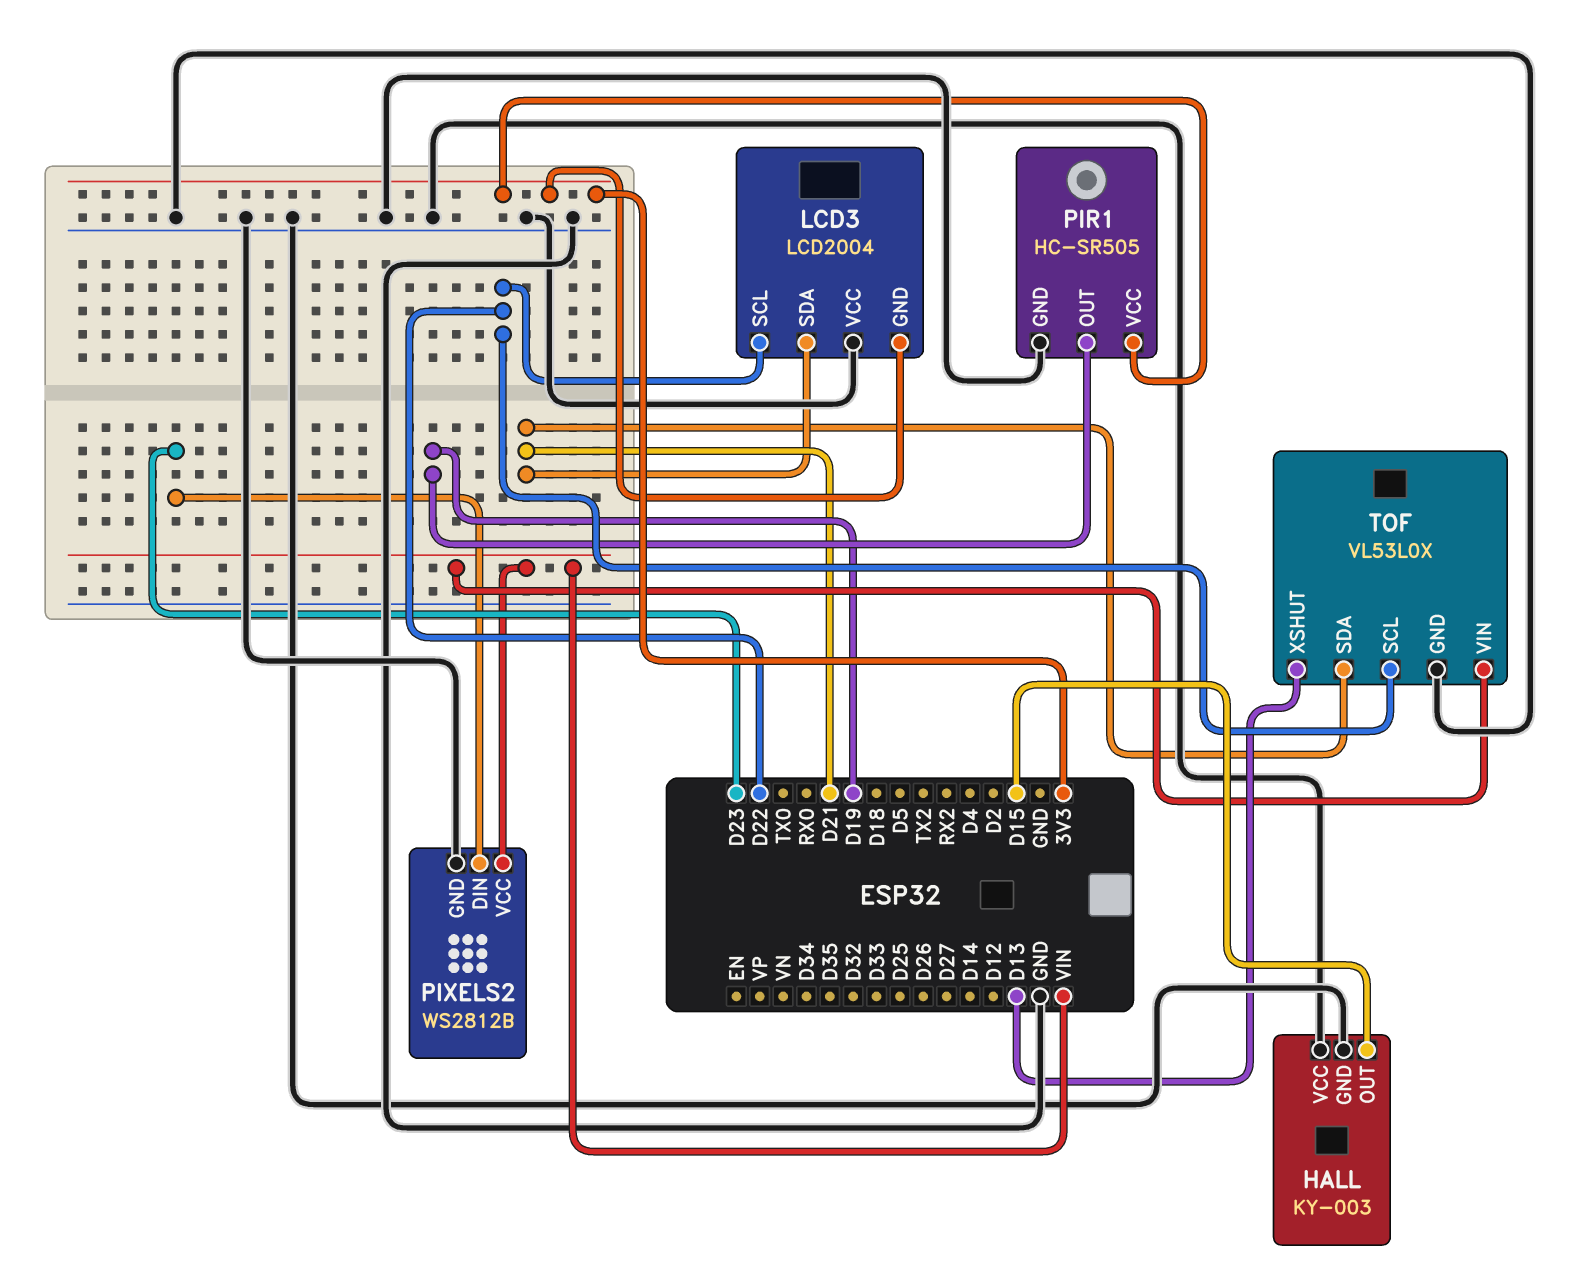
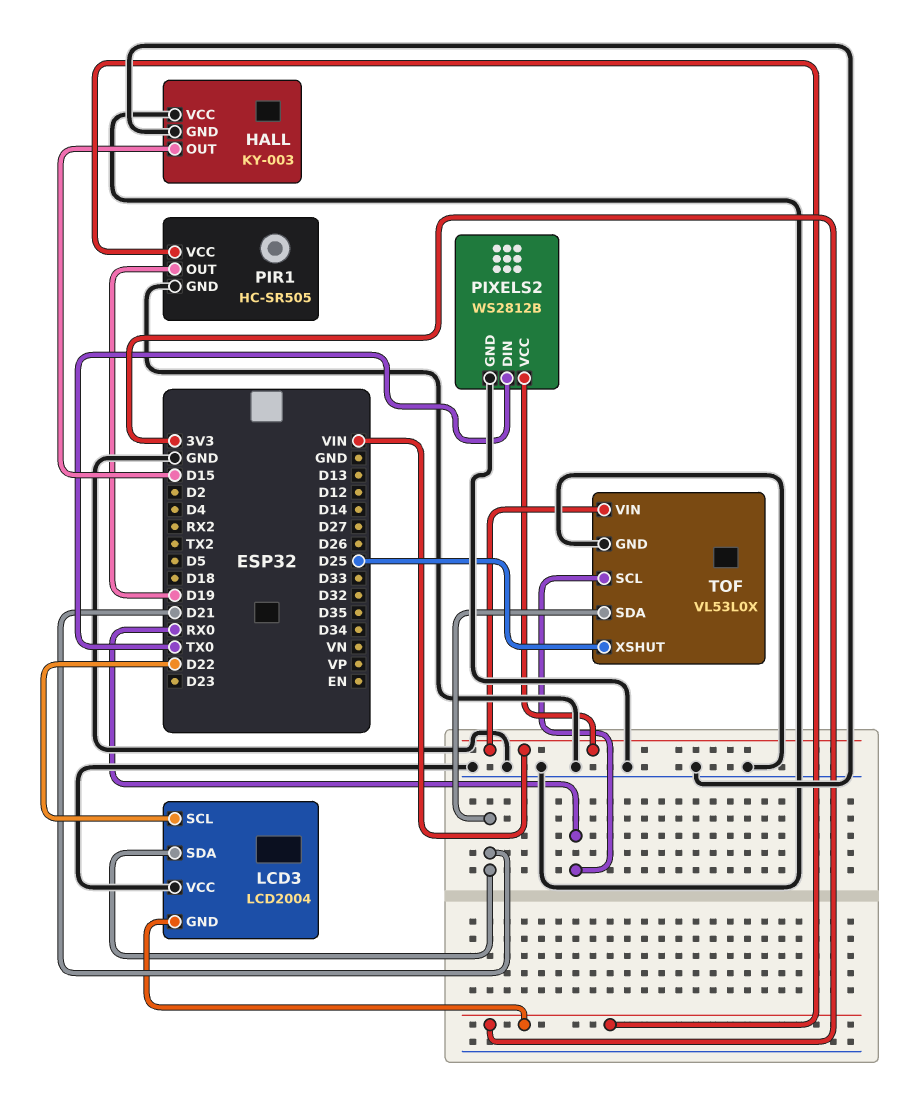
PIXELS2 pin DIN: D23 -> TX0
TOF pin SCL: D22 -> RX0
TOF pin XSHUT: D13 -> D25

